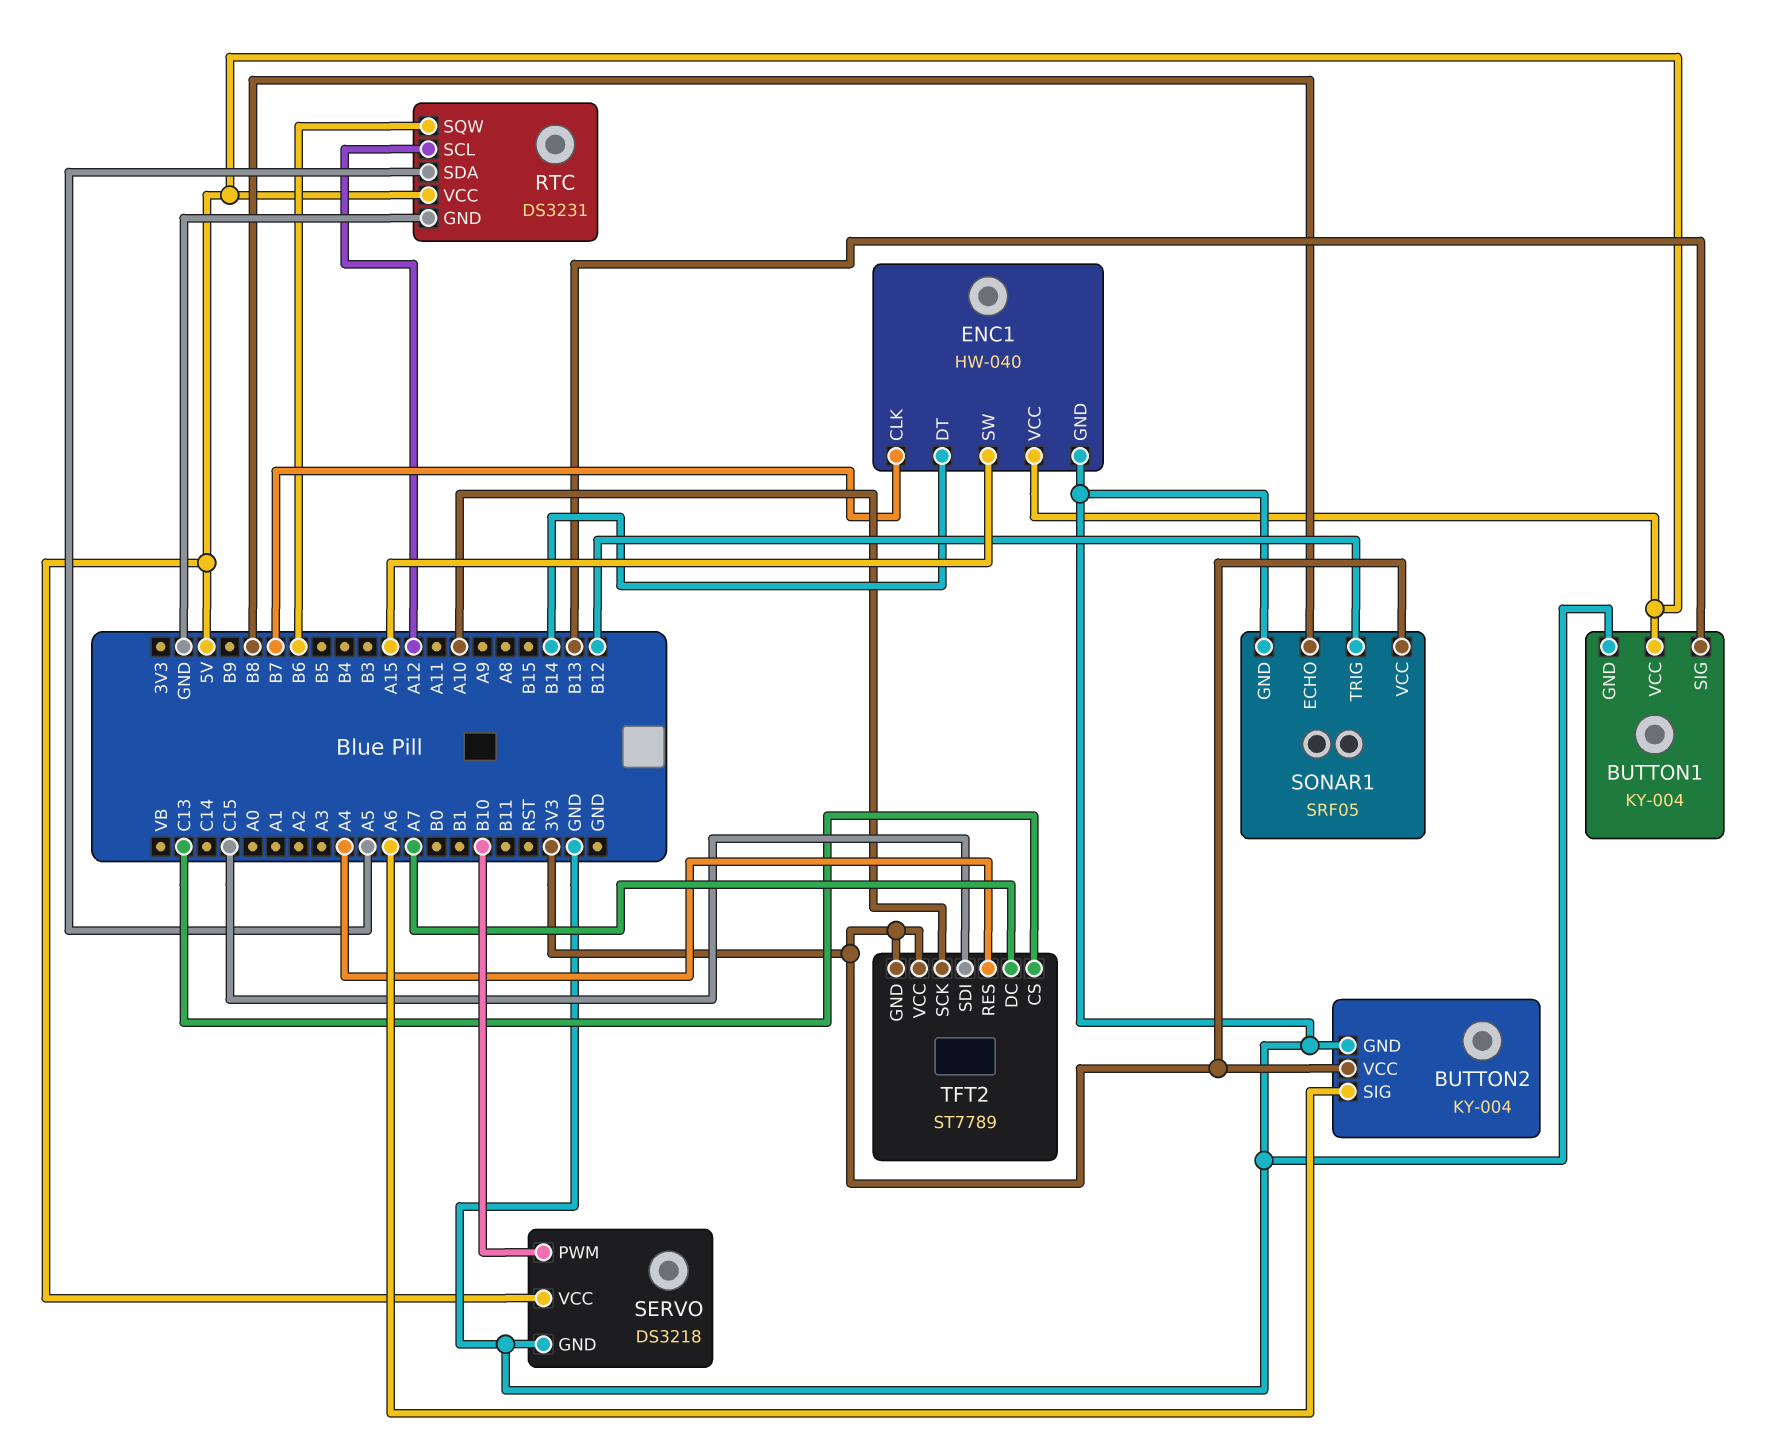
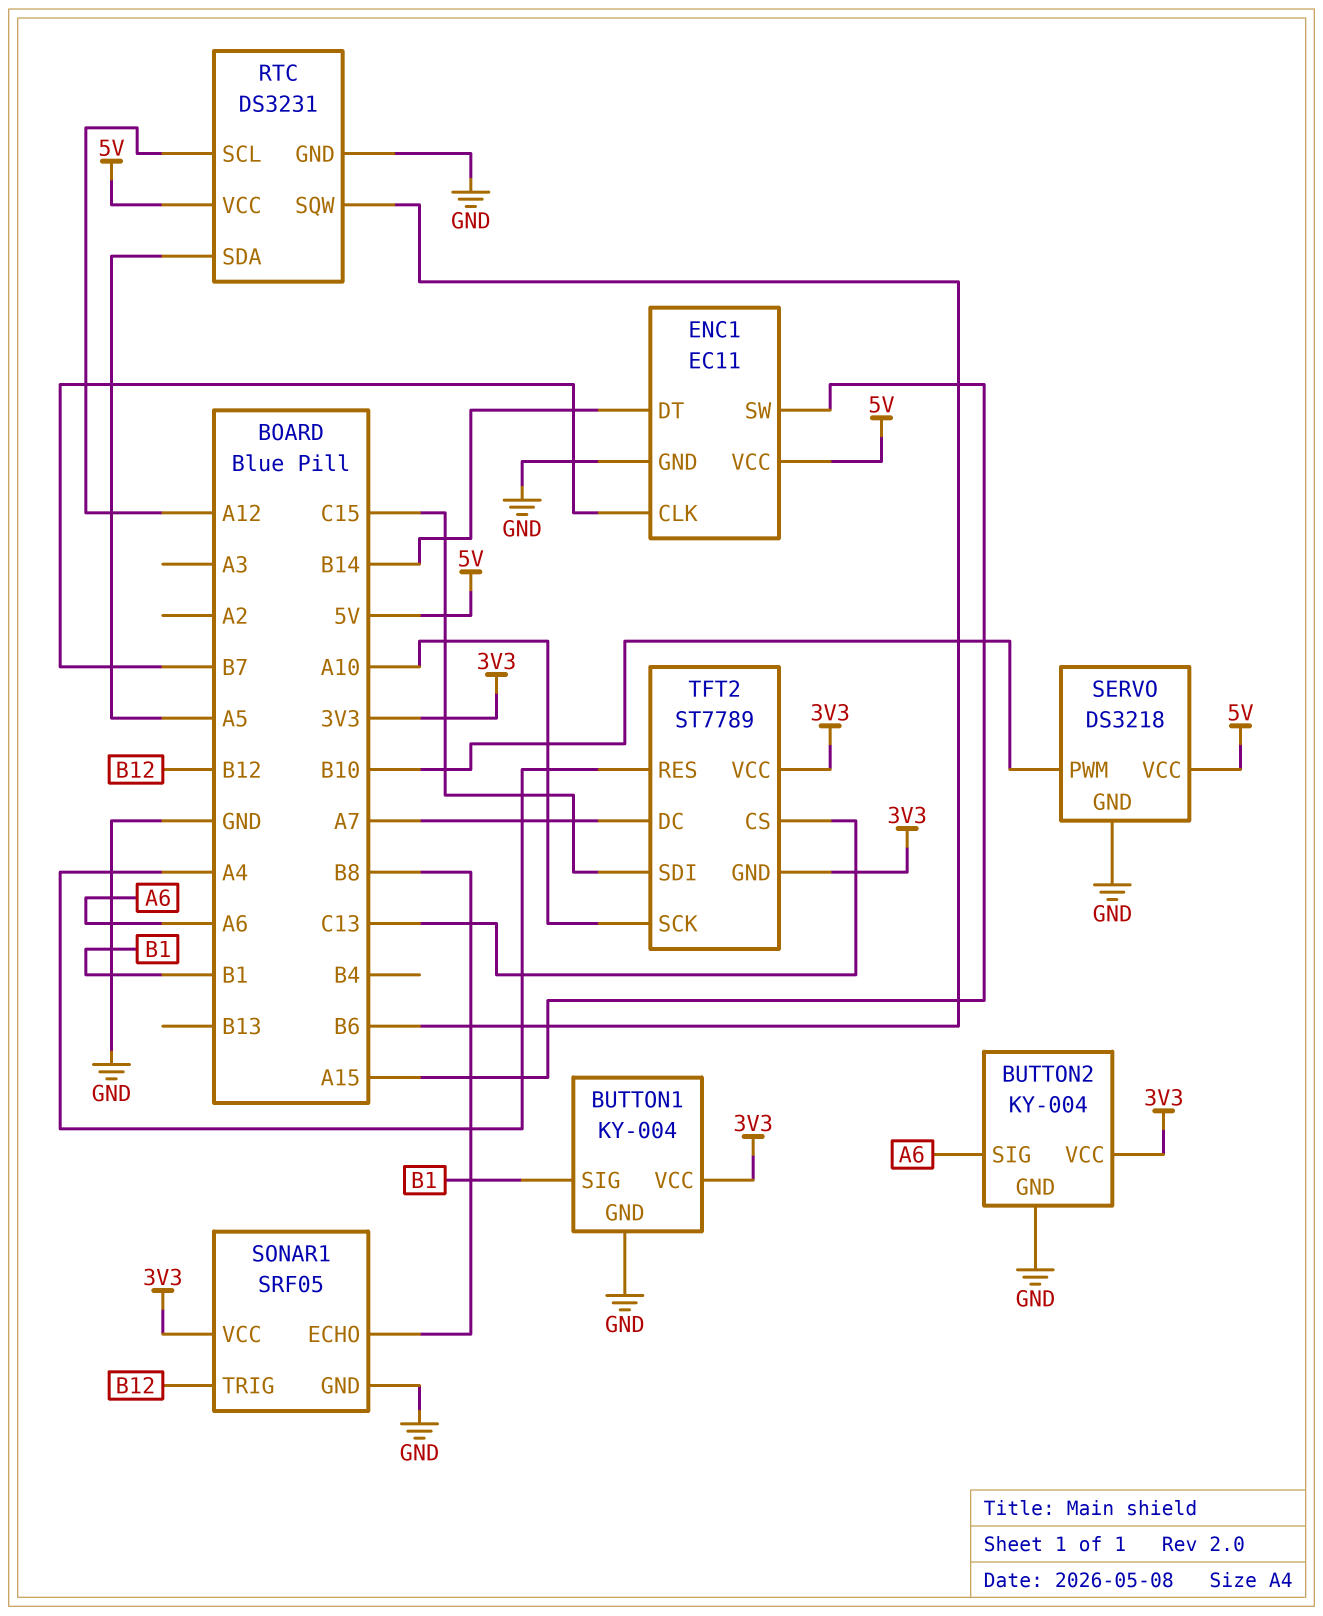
BUTTON1 pin SIG: B13 -> B1
BUTTON1 pin VCC: 5V -> 3V3
ENC1: HW-040 -> EC11

